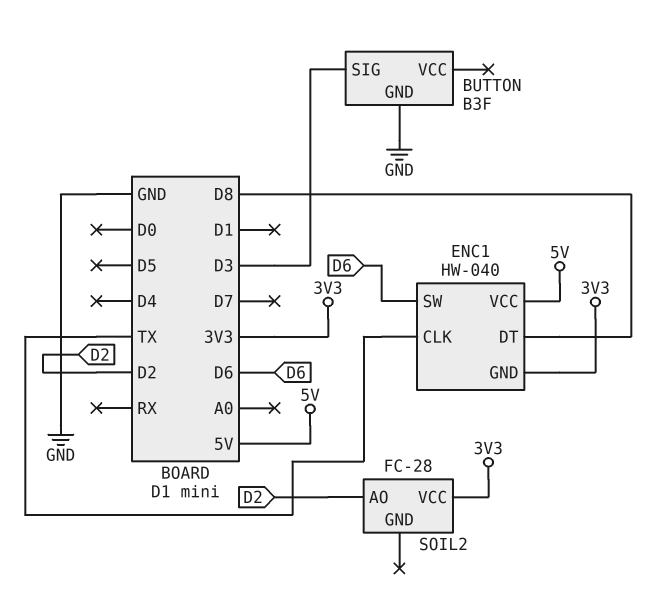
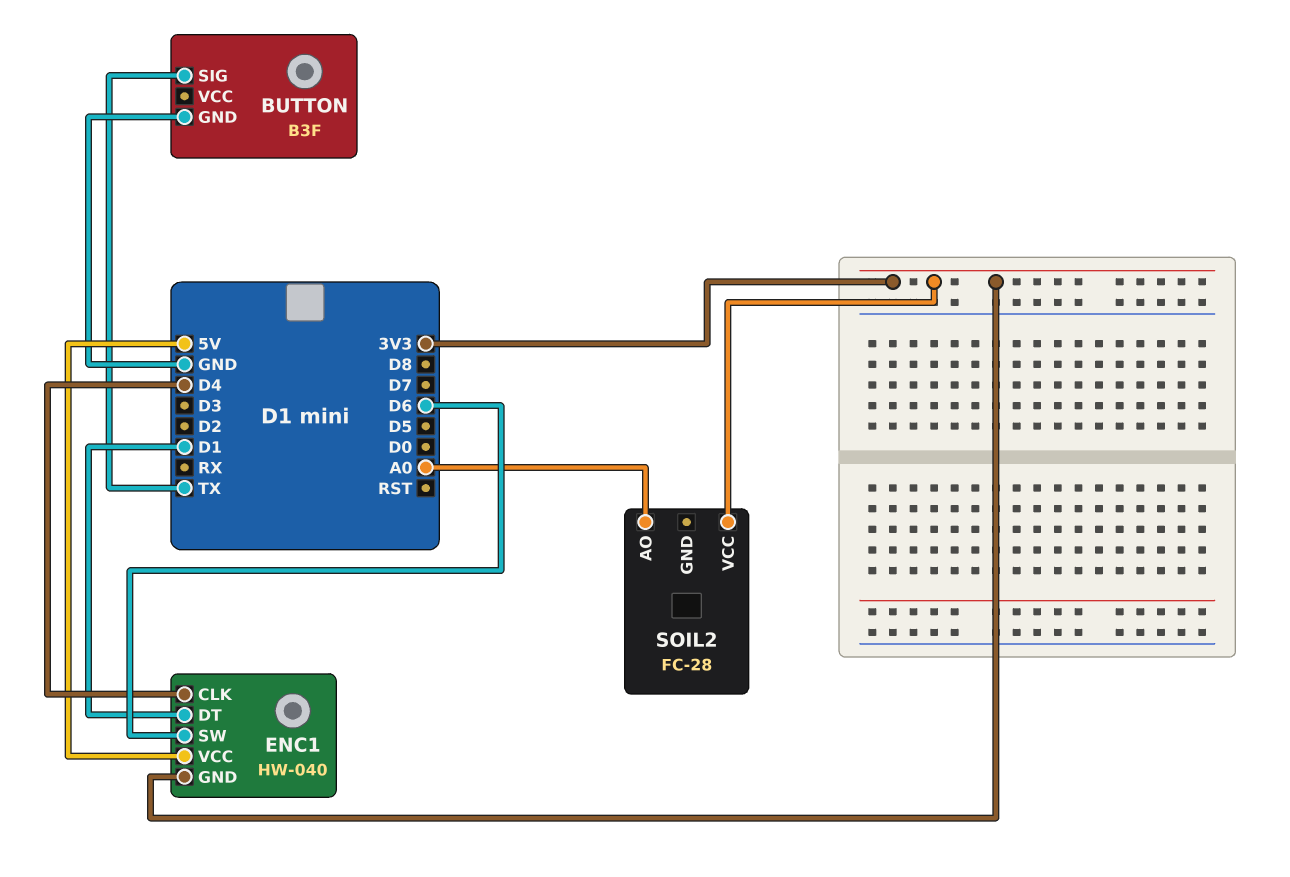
BUTTON pin SIG: D3 -> TX
ENC1 pin CLK: TX -> D4
ENC1 pin DT: D8 -> D1
SOIL2 pin AO: D2 -> A0

